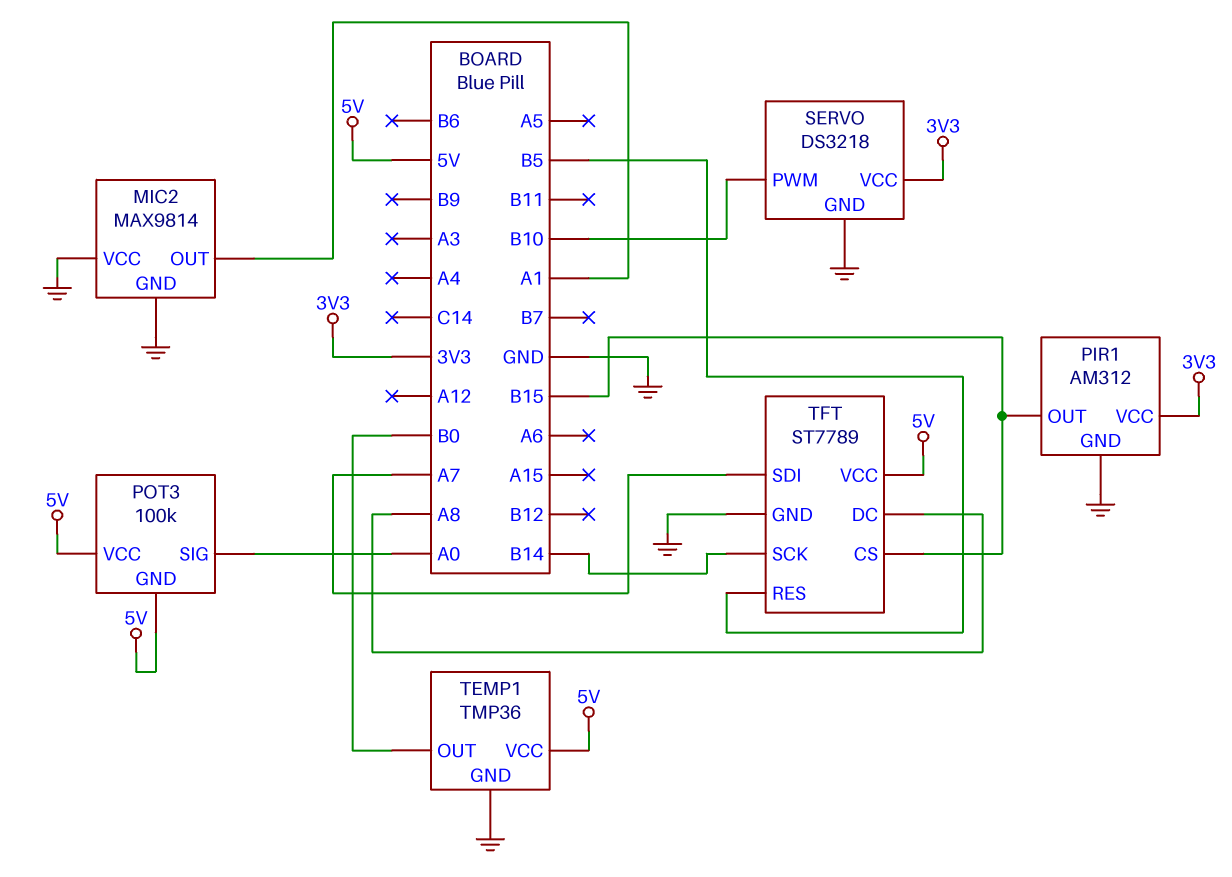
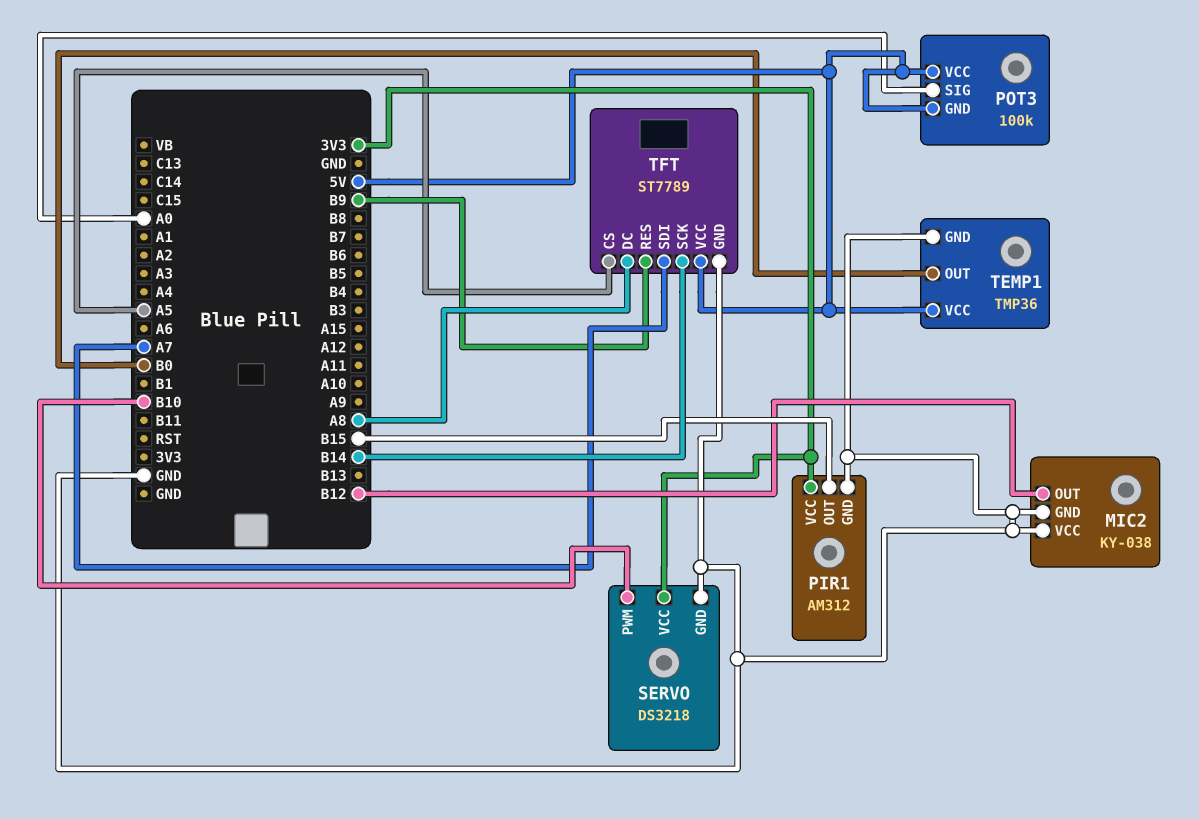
MIC2: MAX9814 -> KY-038
MIC2 pin OUT: A1 -> B12
TFT pin CS: B15 -> A5
TFT pin RES: B5 -> B9

